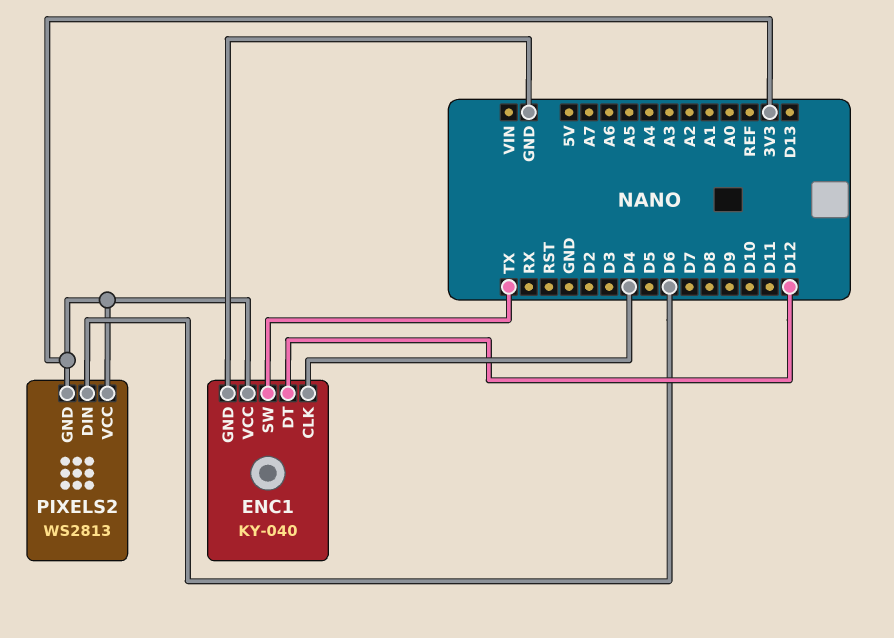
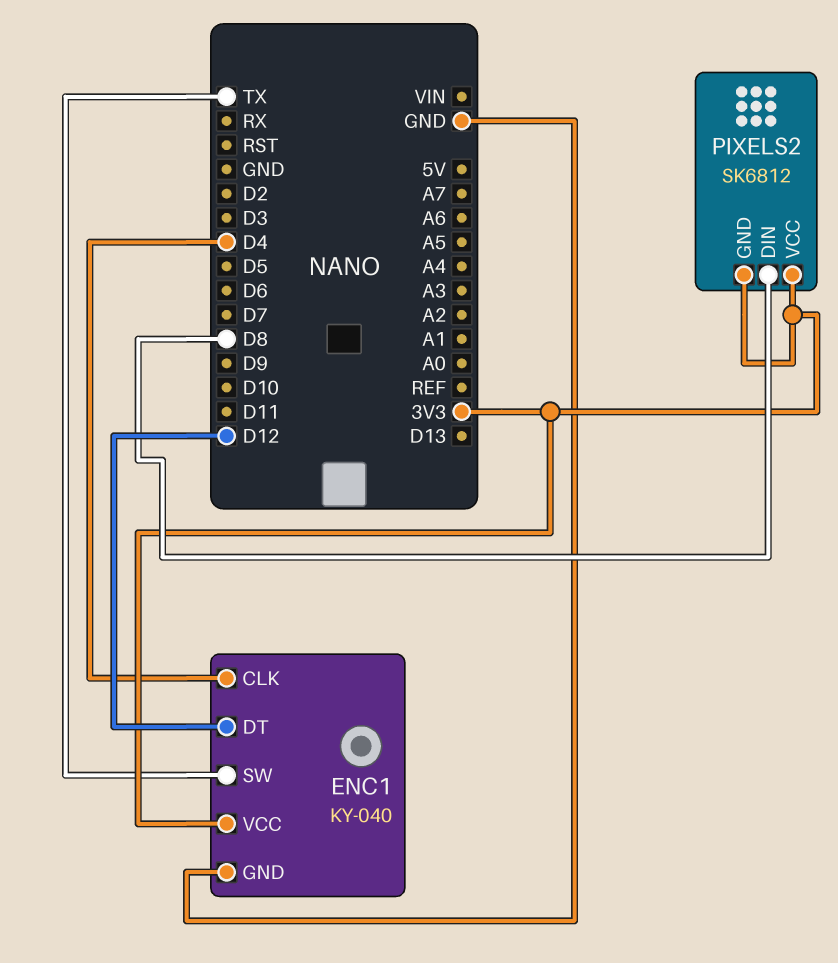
PIXELS2: WS2813 -> SK6812
PIXELS2 pin DIN: D6 -> D8

